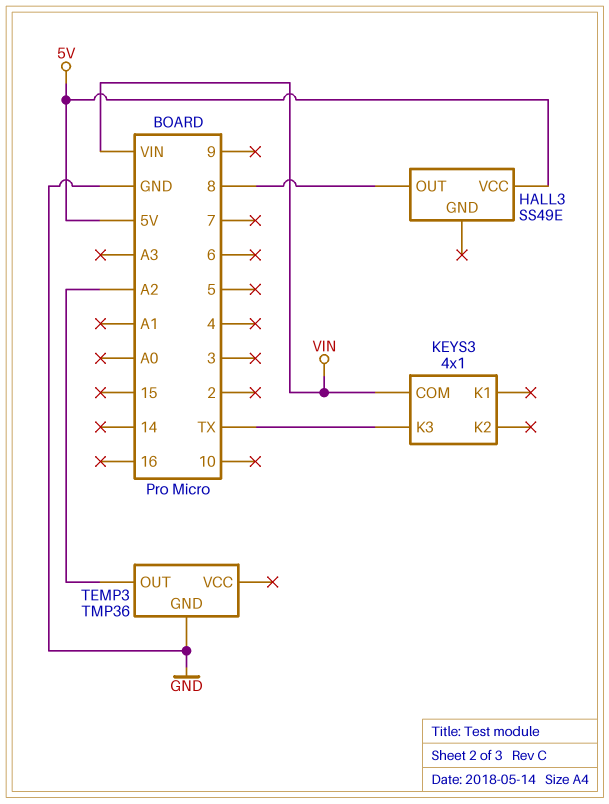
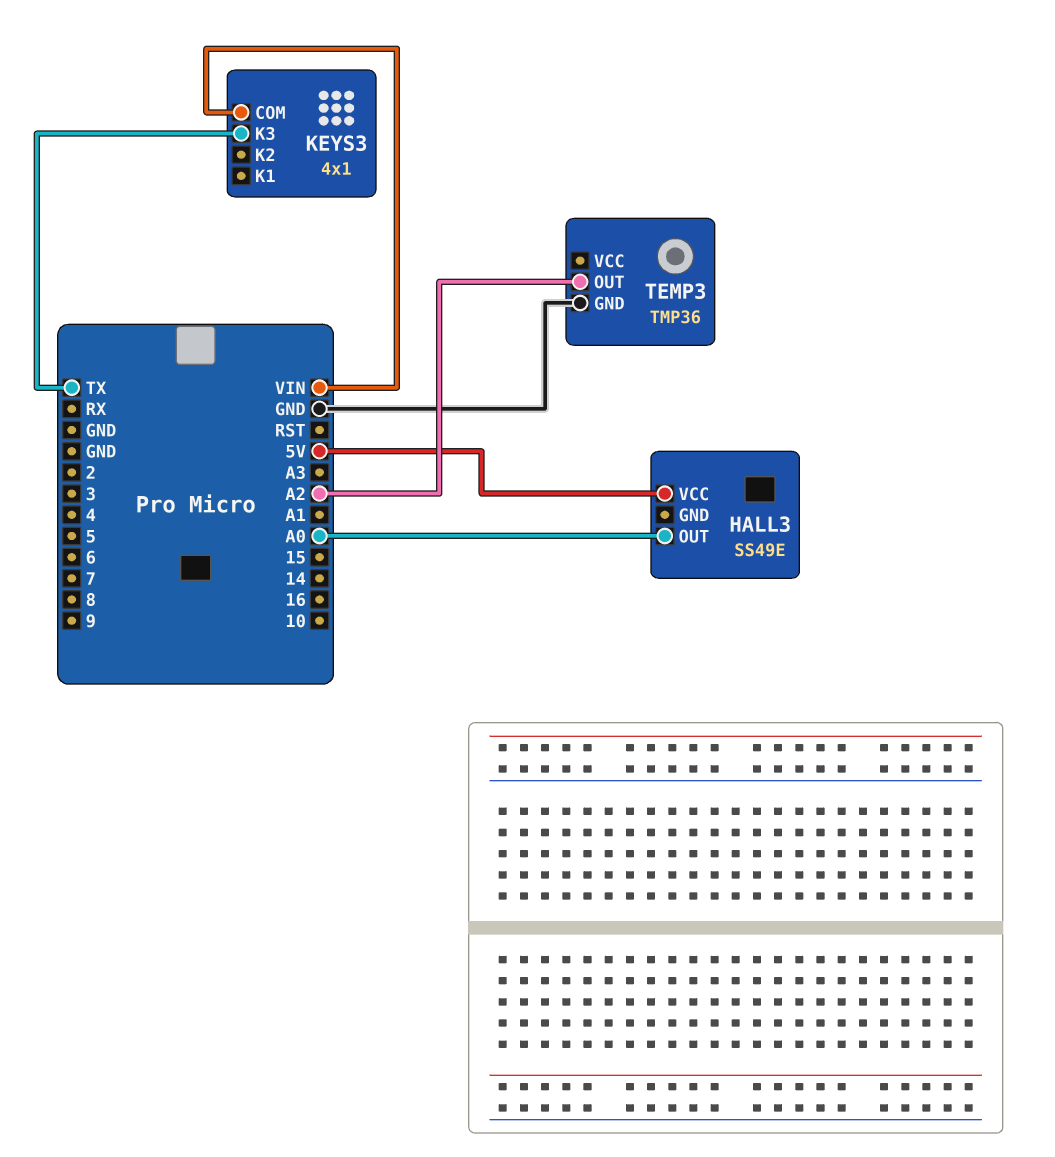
HALL3 pin OUT: 8 -> A0

